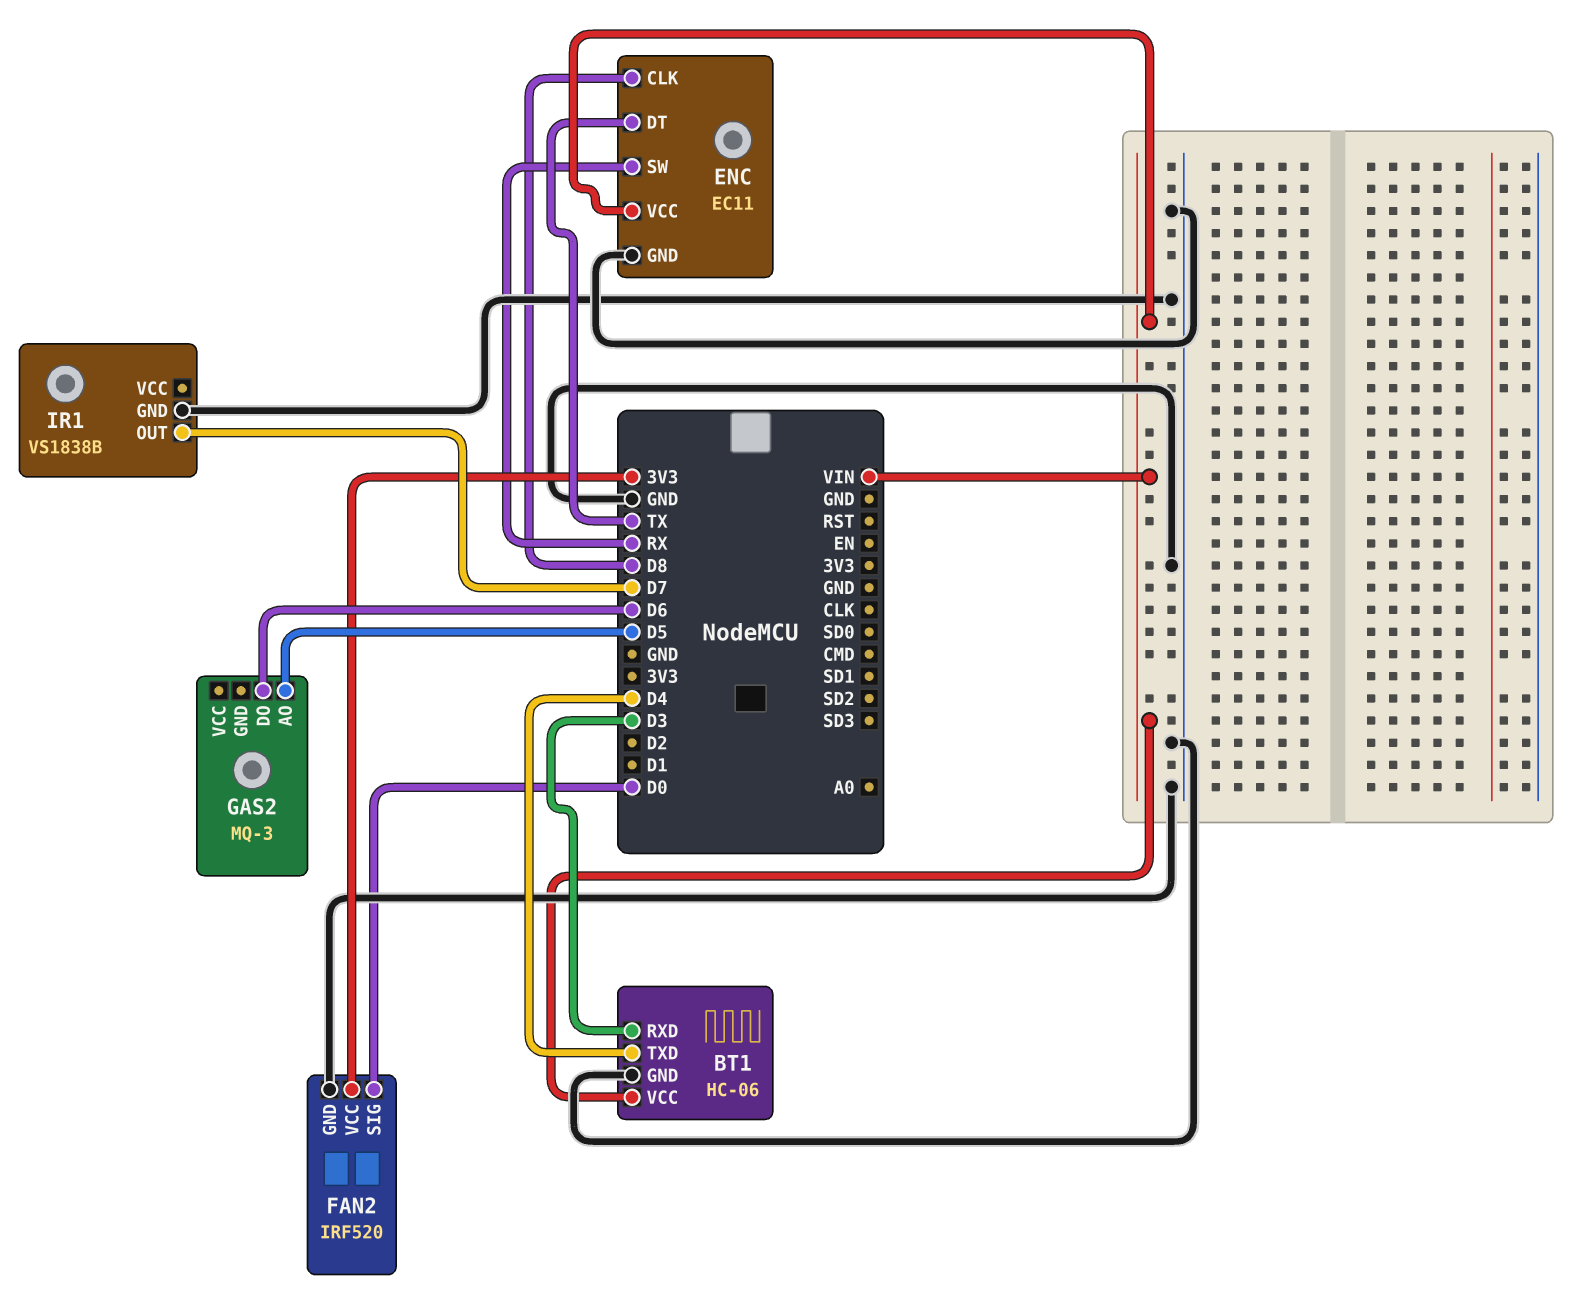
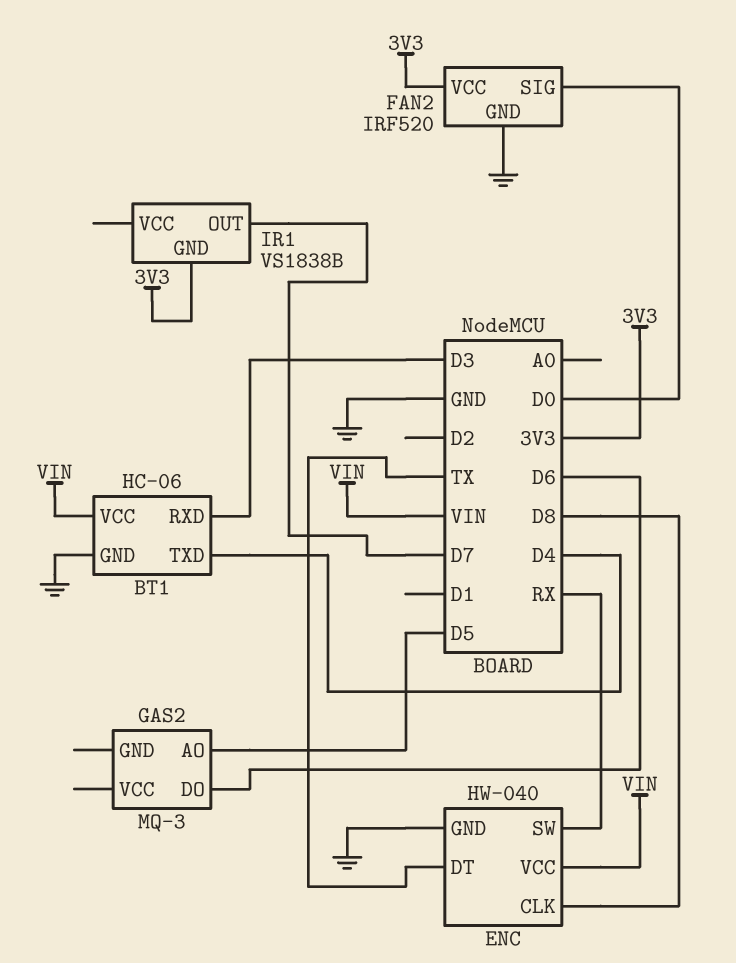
ENC: EC11 -> HW-040
IR1 pin GND: GND -> 3V3

